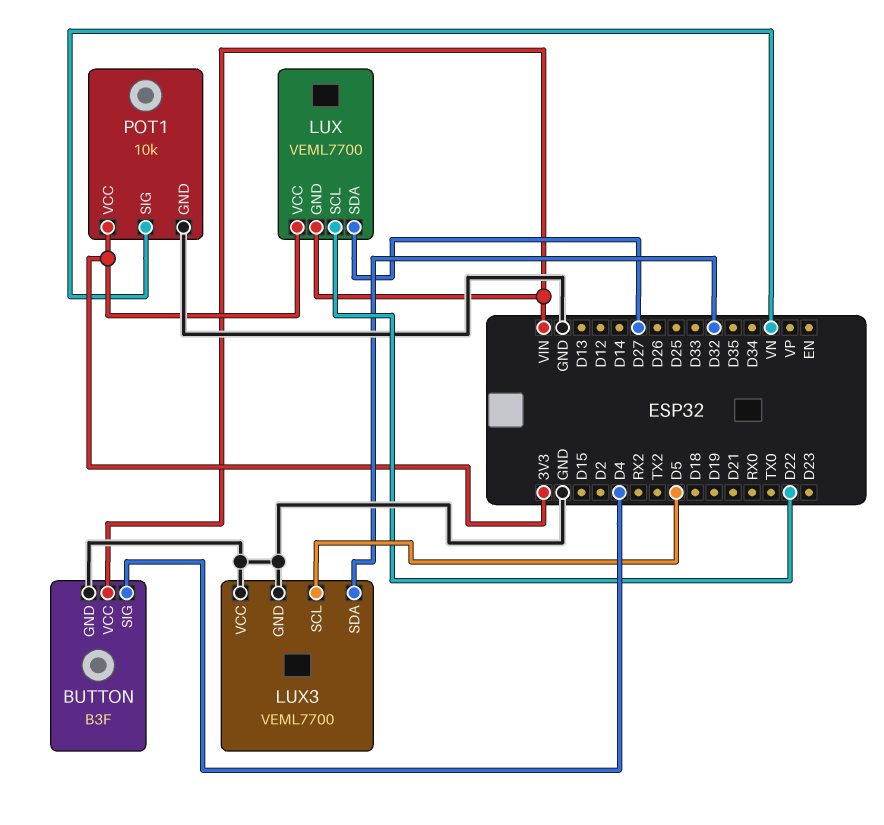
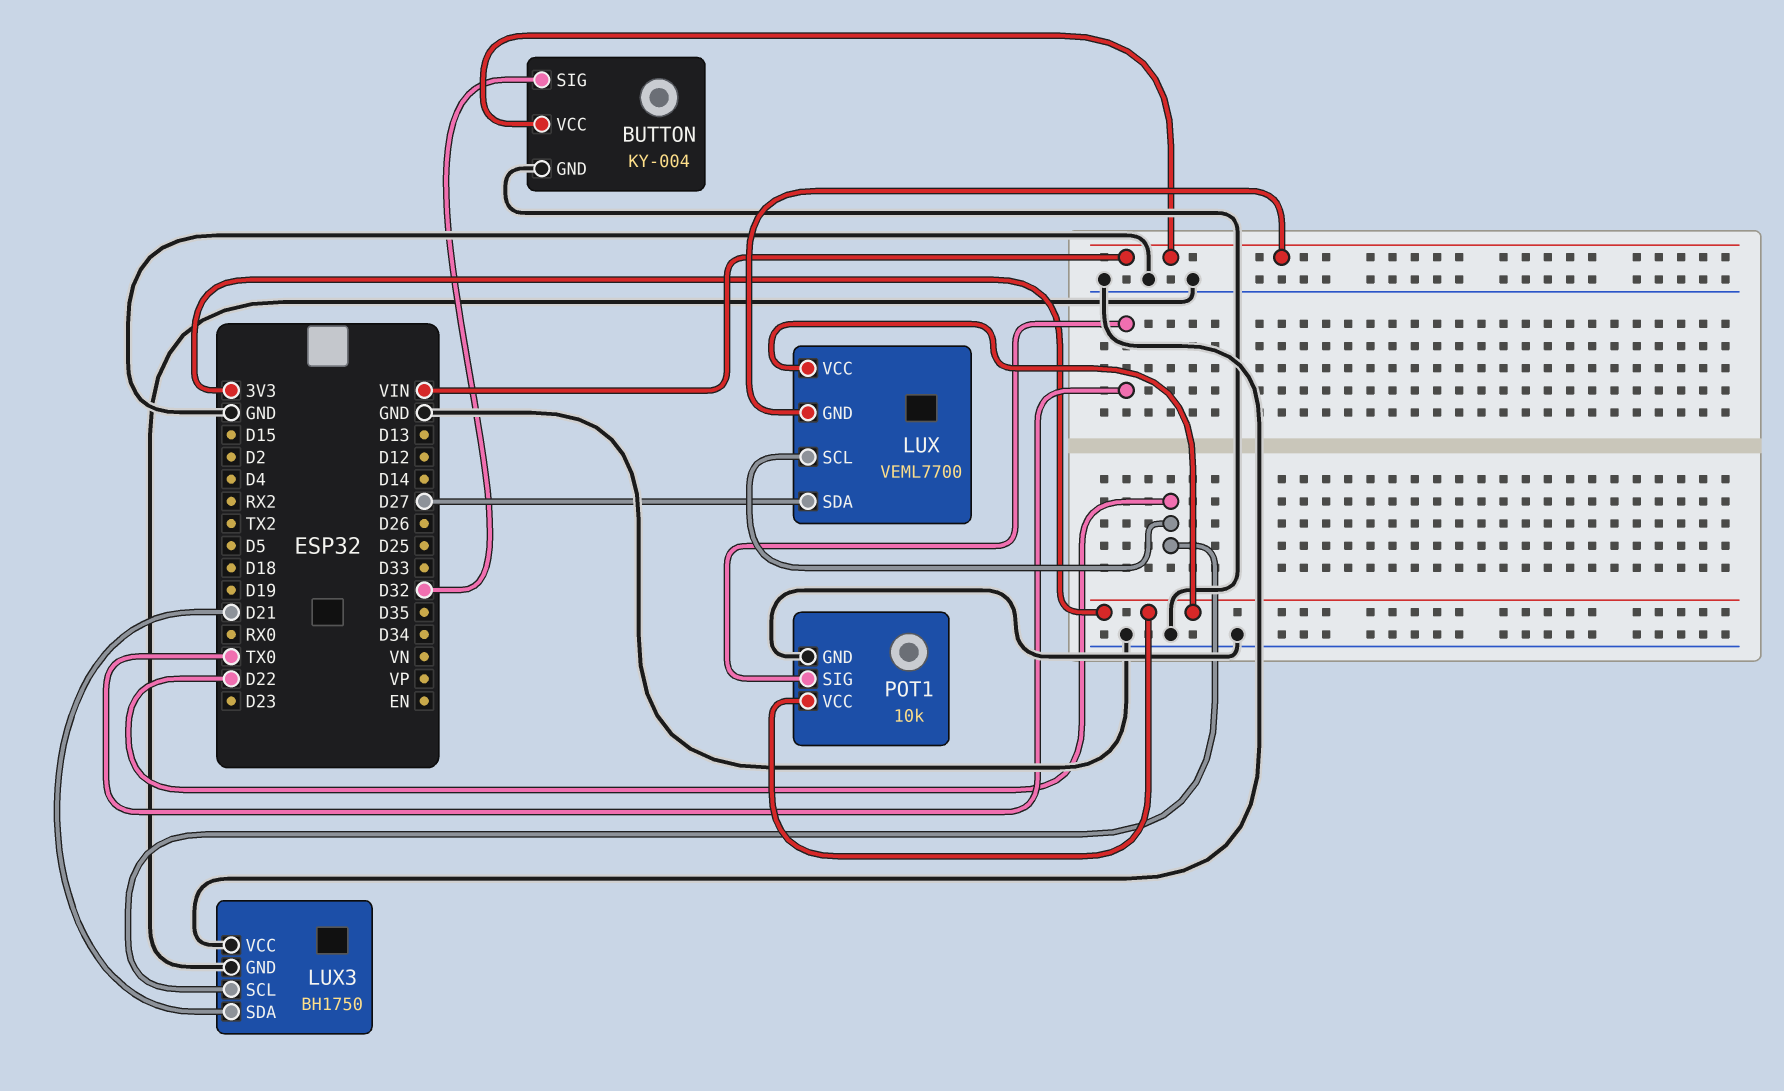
BUTTON: B3F -> KY-004
BUTTON pin SIG: D4 -> D32
LUX3: VEML7700 -> BH1750
LUX3 pin SCL: D5 -> D22
LUX3 pin SDA: D32 -> D21
POT1 pin SIG: VN -> TX0

